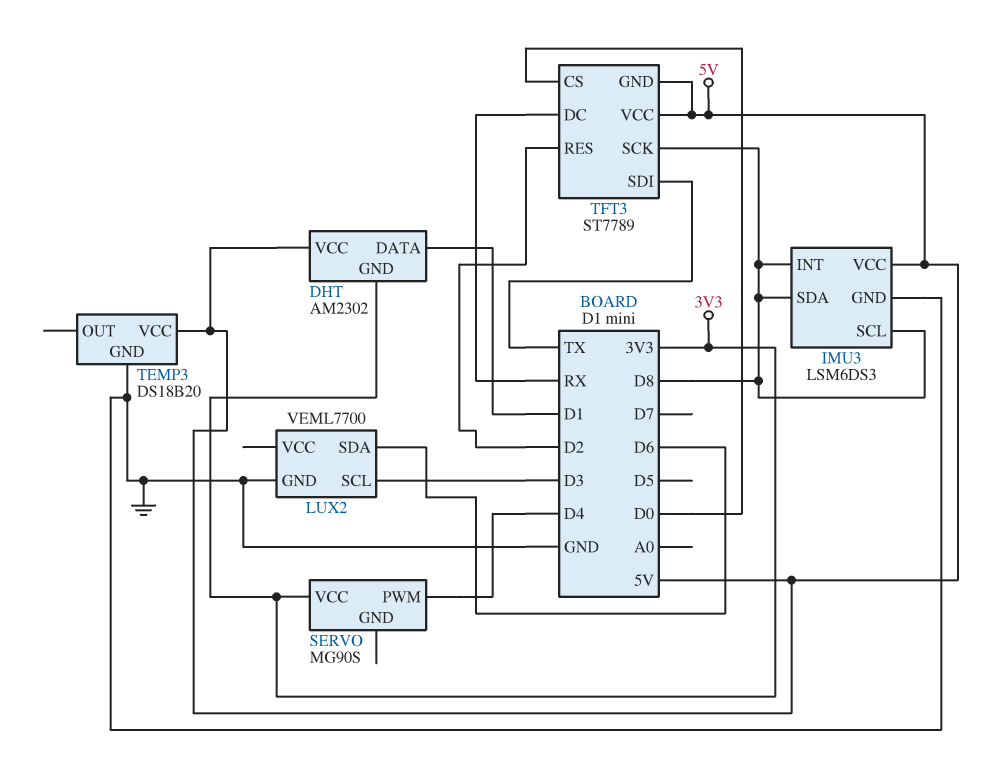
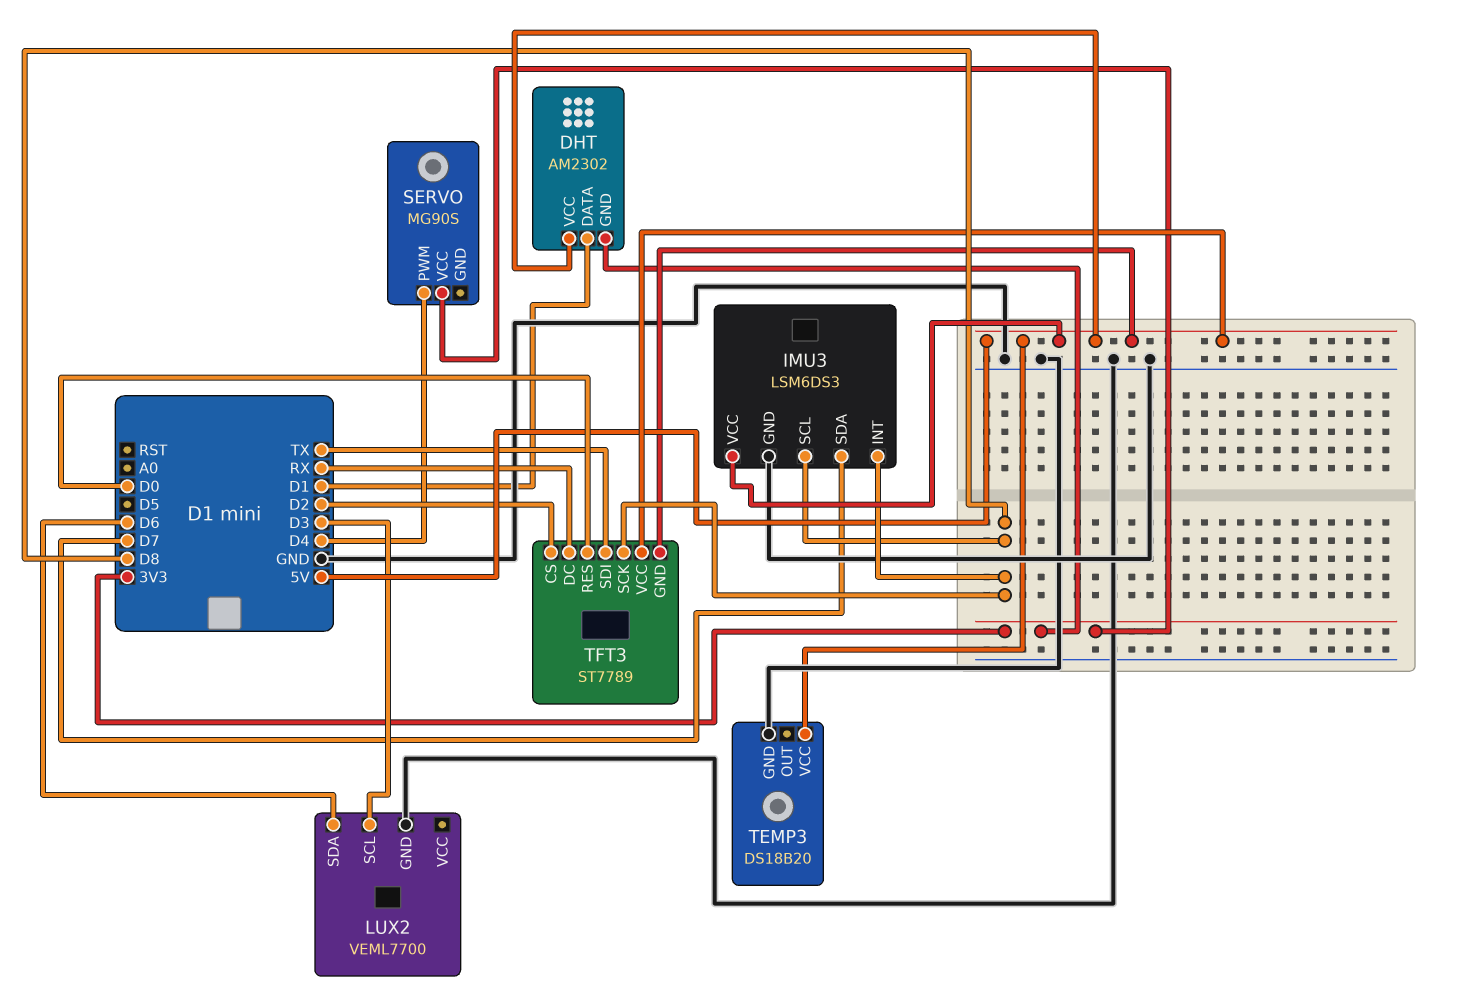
IMU3 pin SDA: D8 -> D7
TFT3 pin CS: D0 -> D2
TFT3 pin RES: D2 -> D0

